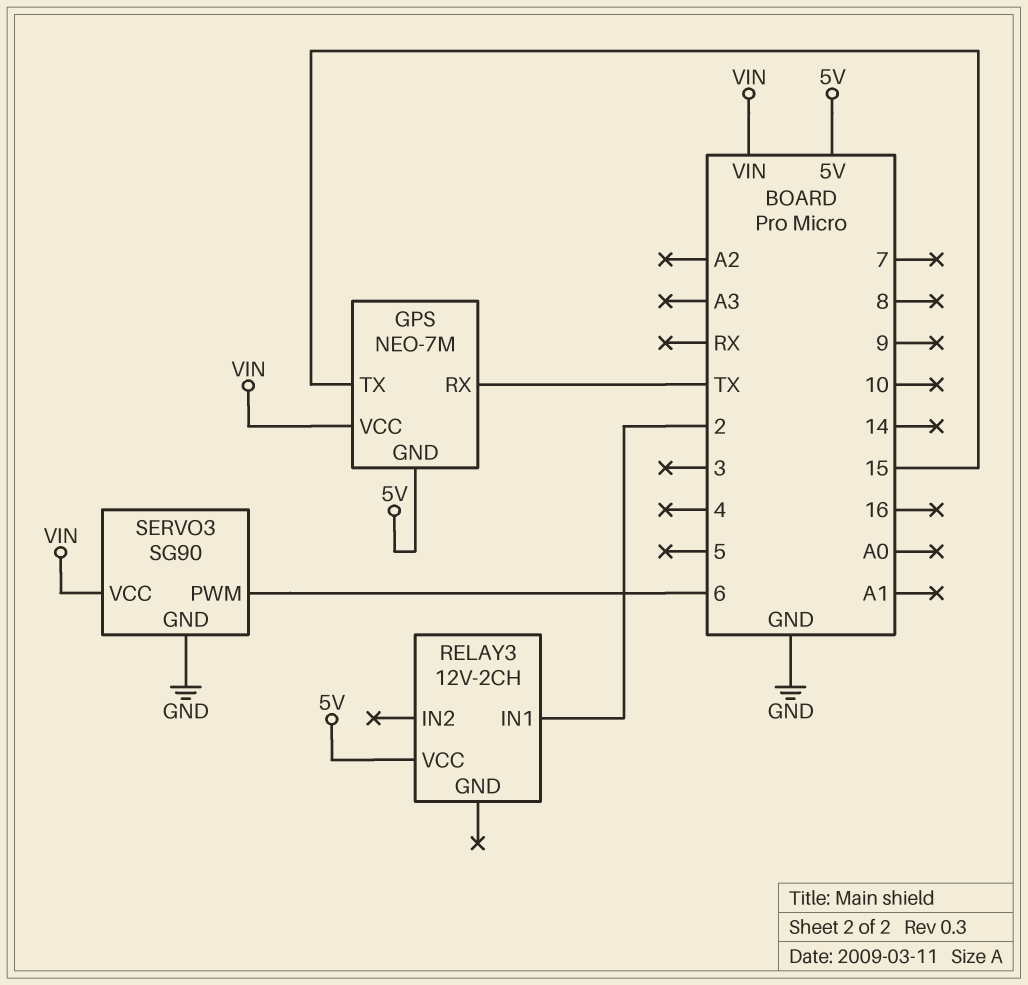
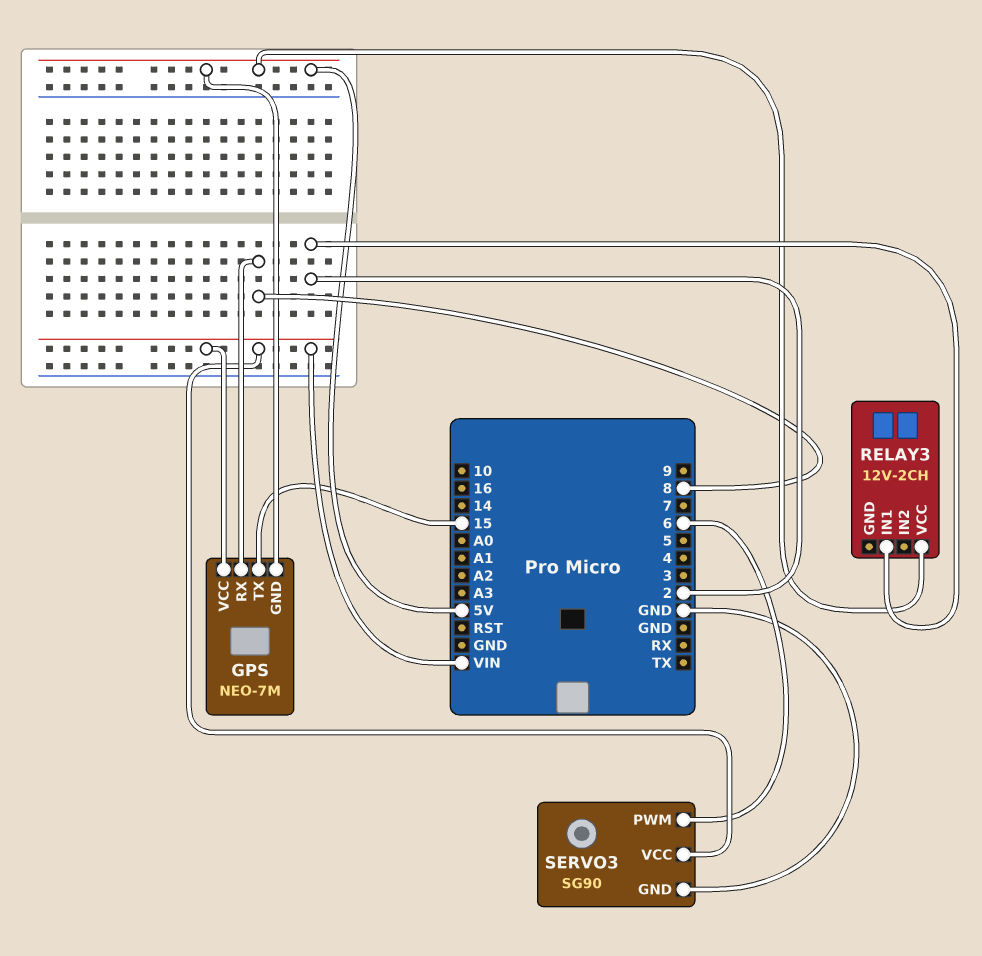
GPS pin RX: TX -> 8

